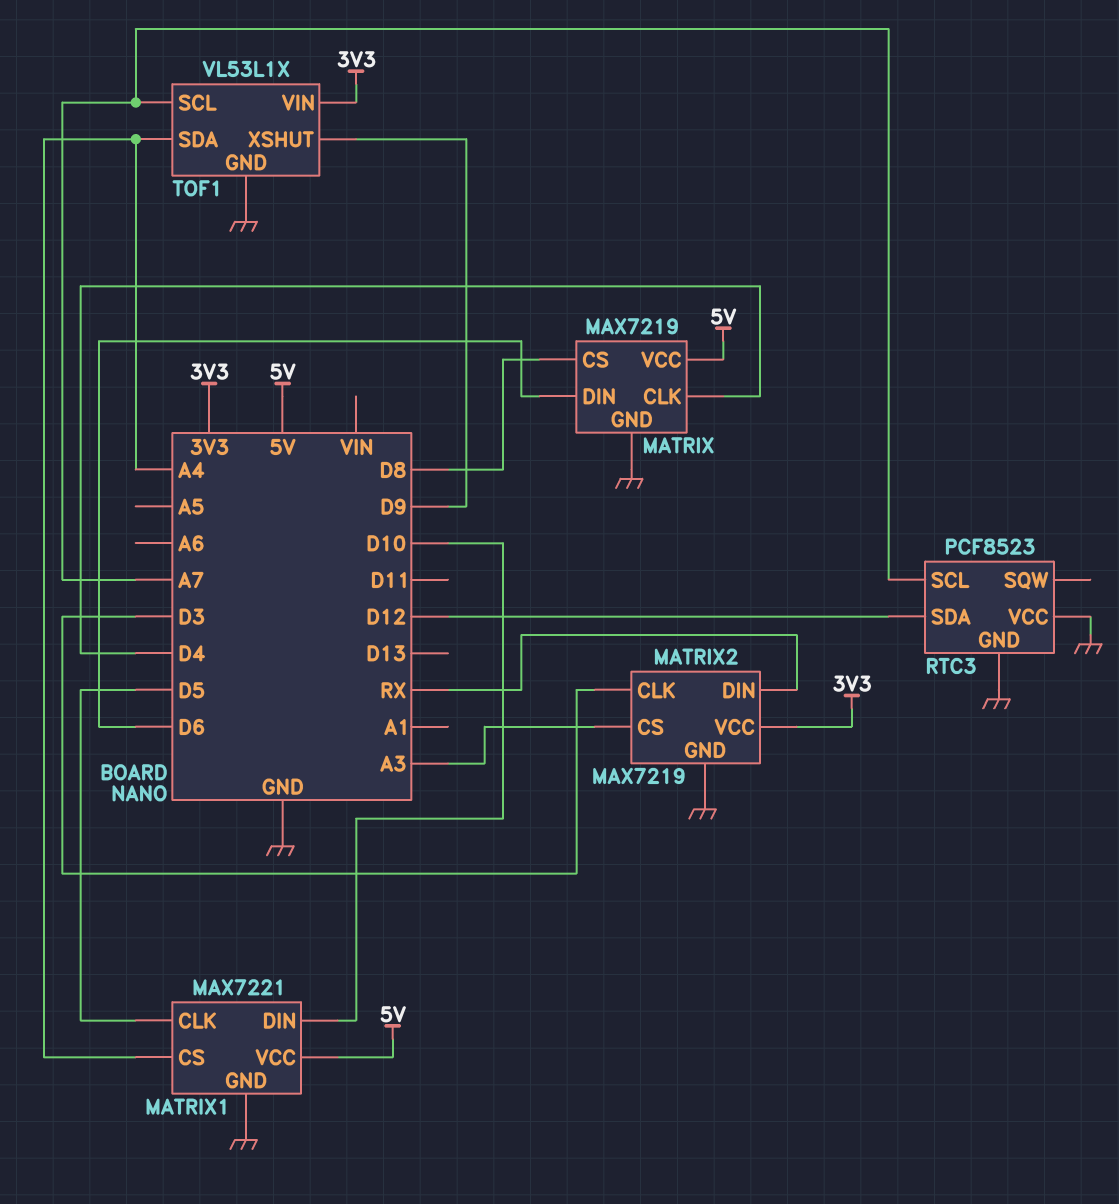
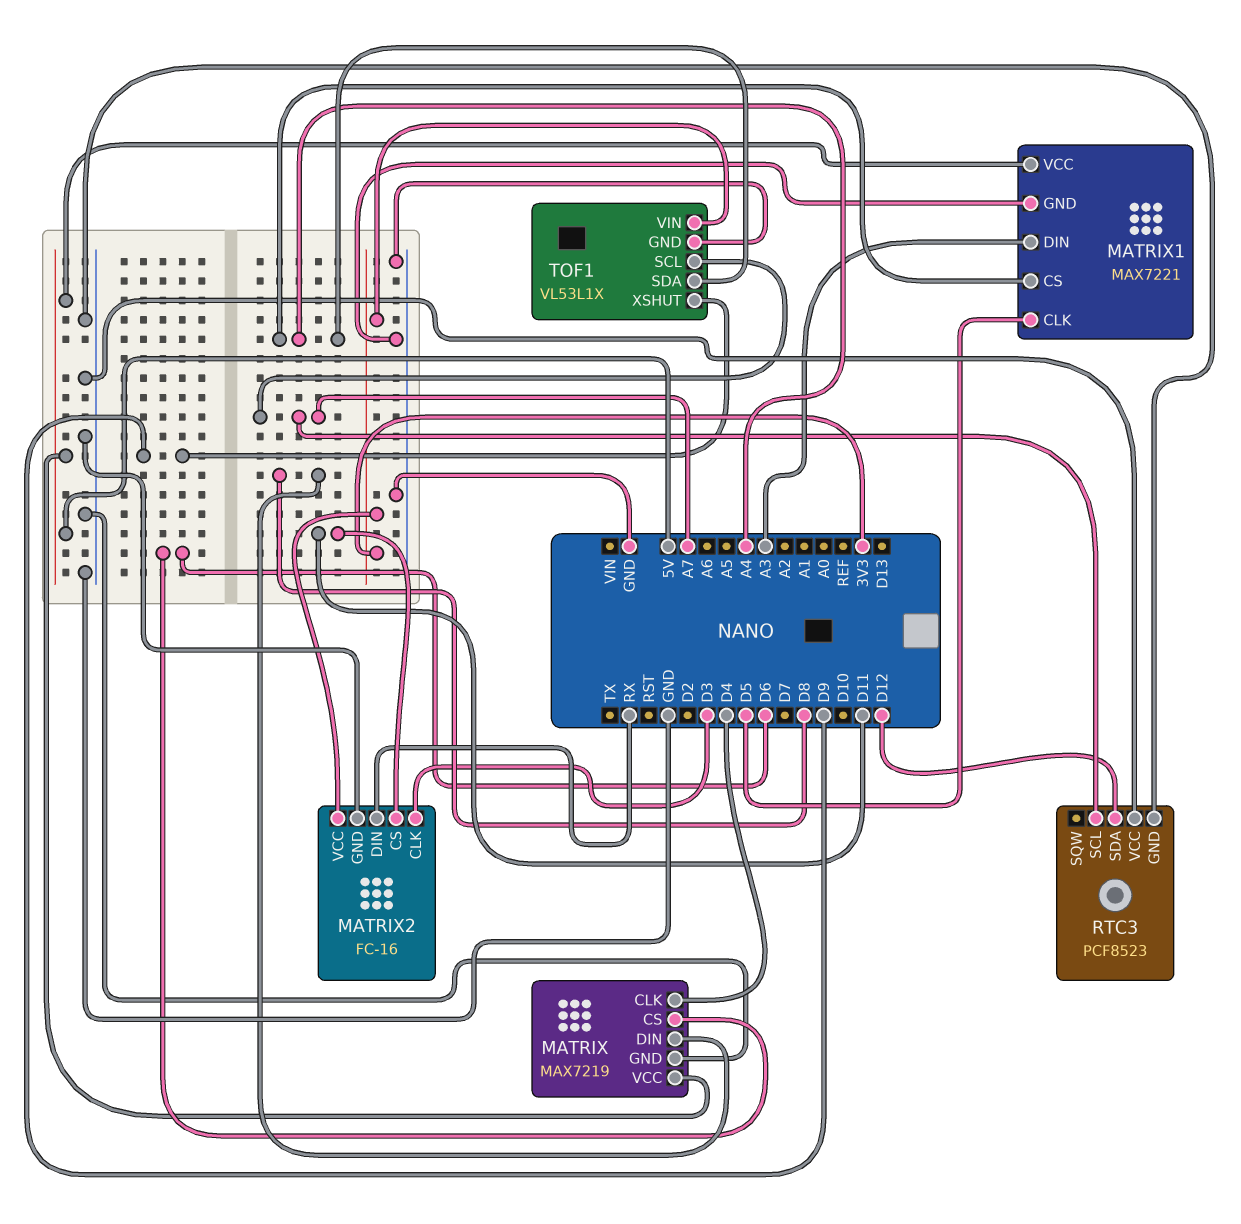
MATRIX pin CS: D8 -> D6
MATRIX pin DIN: D6 -> D8
MATRIX1 pin DIN: D10 -> A3
MATRIX2: MAX7219 -> FC-16
MATRIX2 pin CS: A3 -> D11

